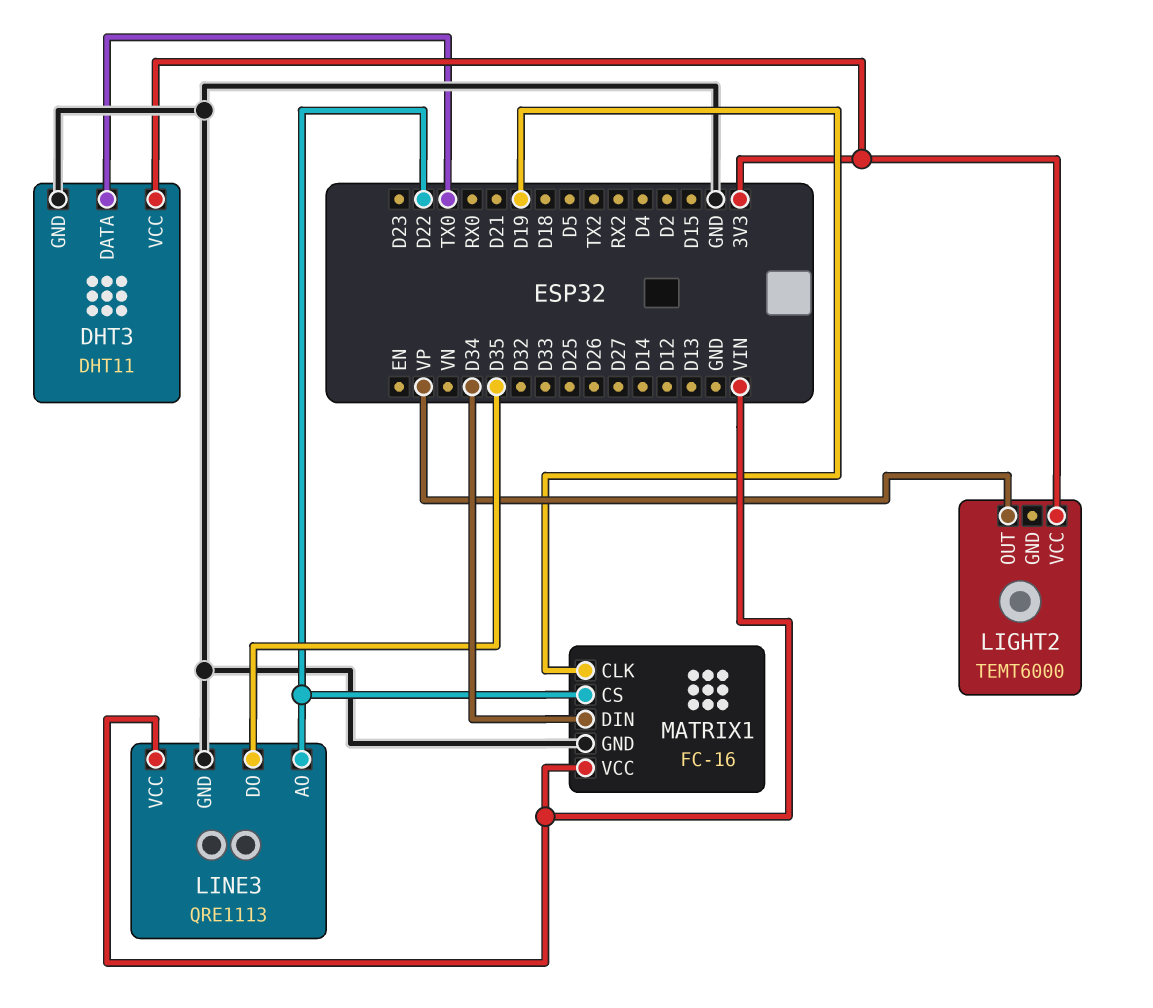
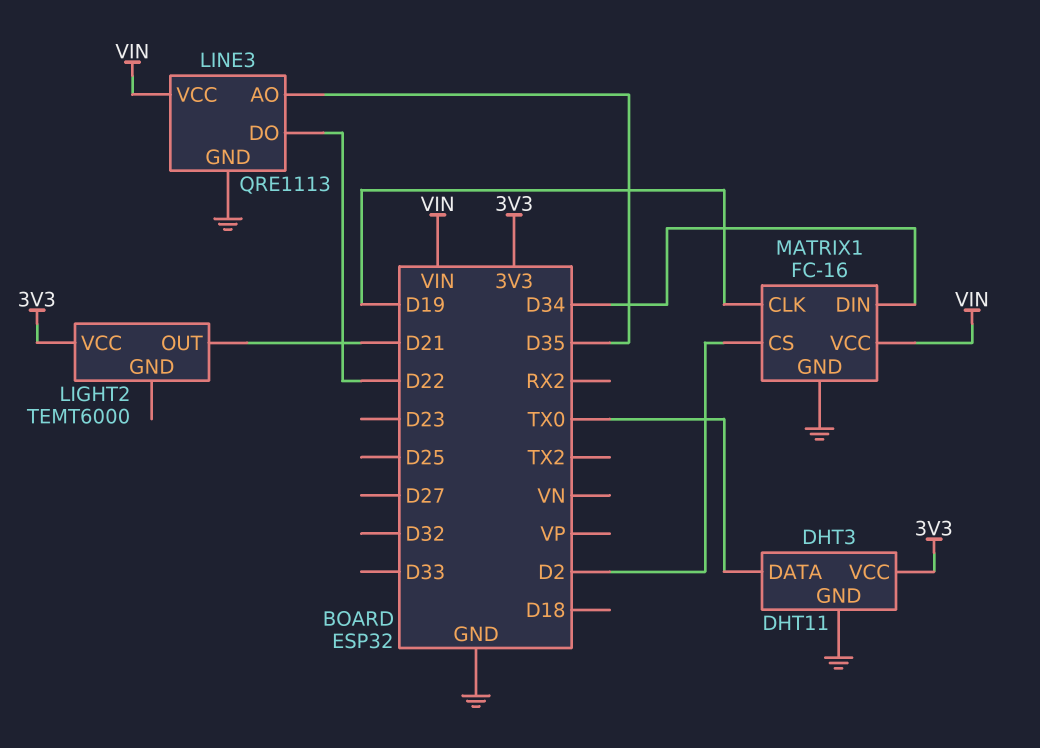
LIGHT2 pin OUT: VP -> D21
LINE3 pin AO: D22 -> D35
LINE3 pin DO: D35 -> D22
MATRIX1 pin CS: D22 -> D2

